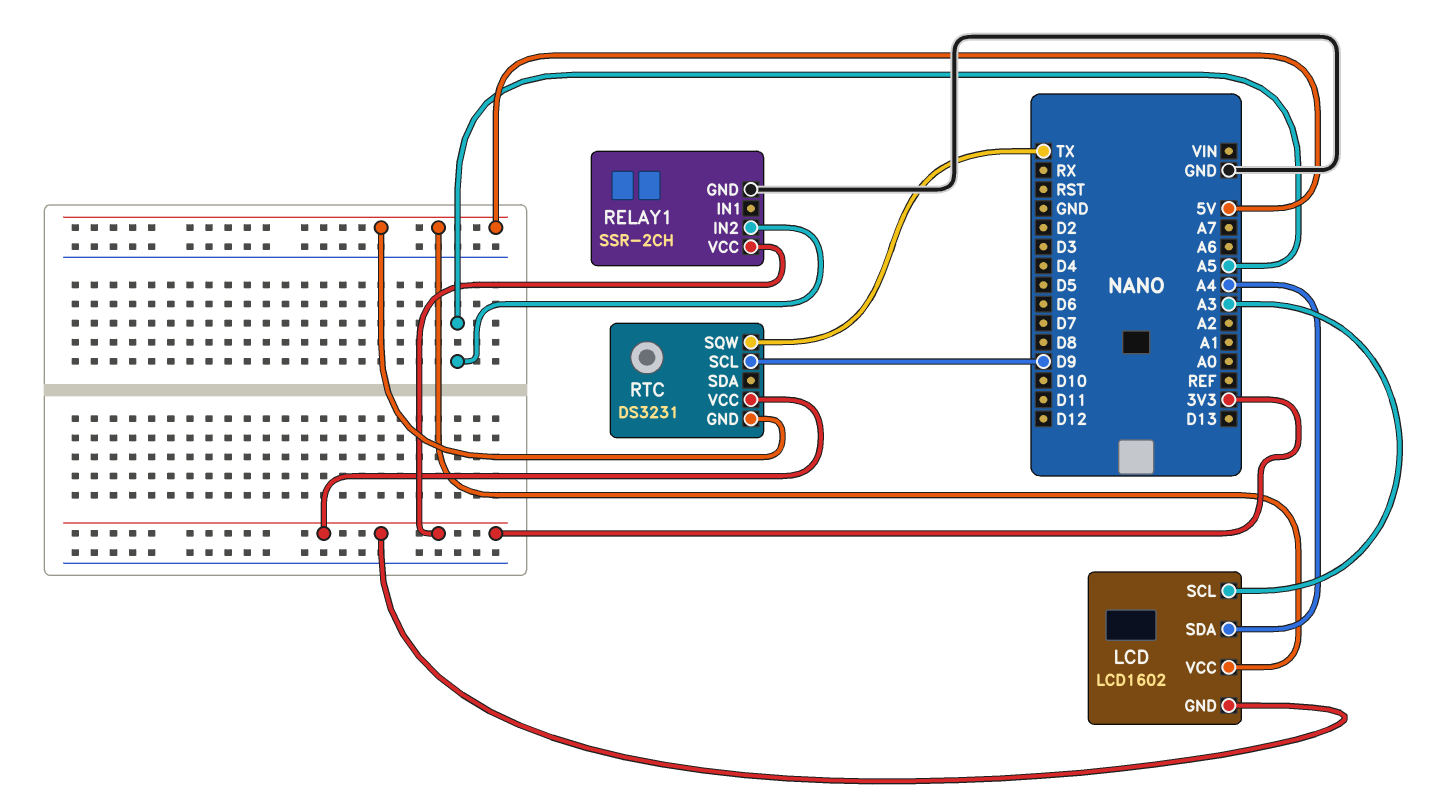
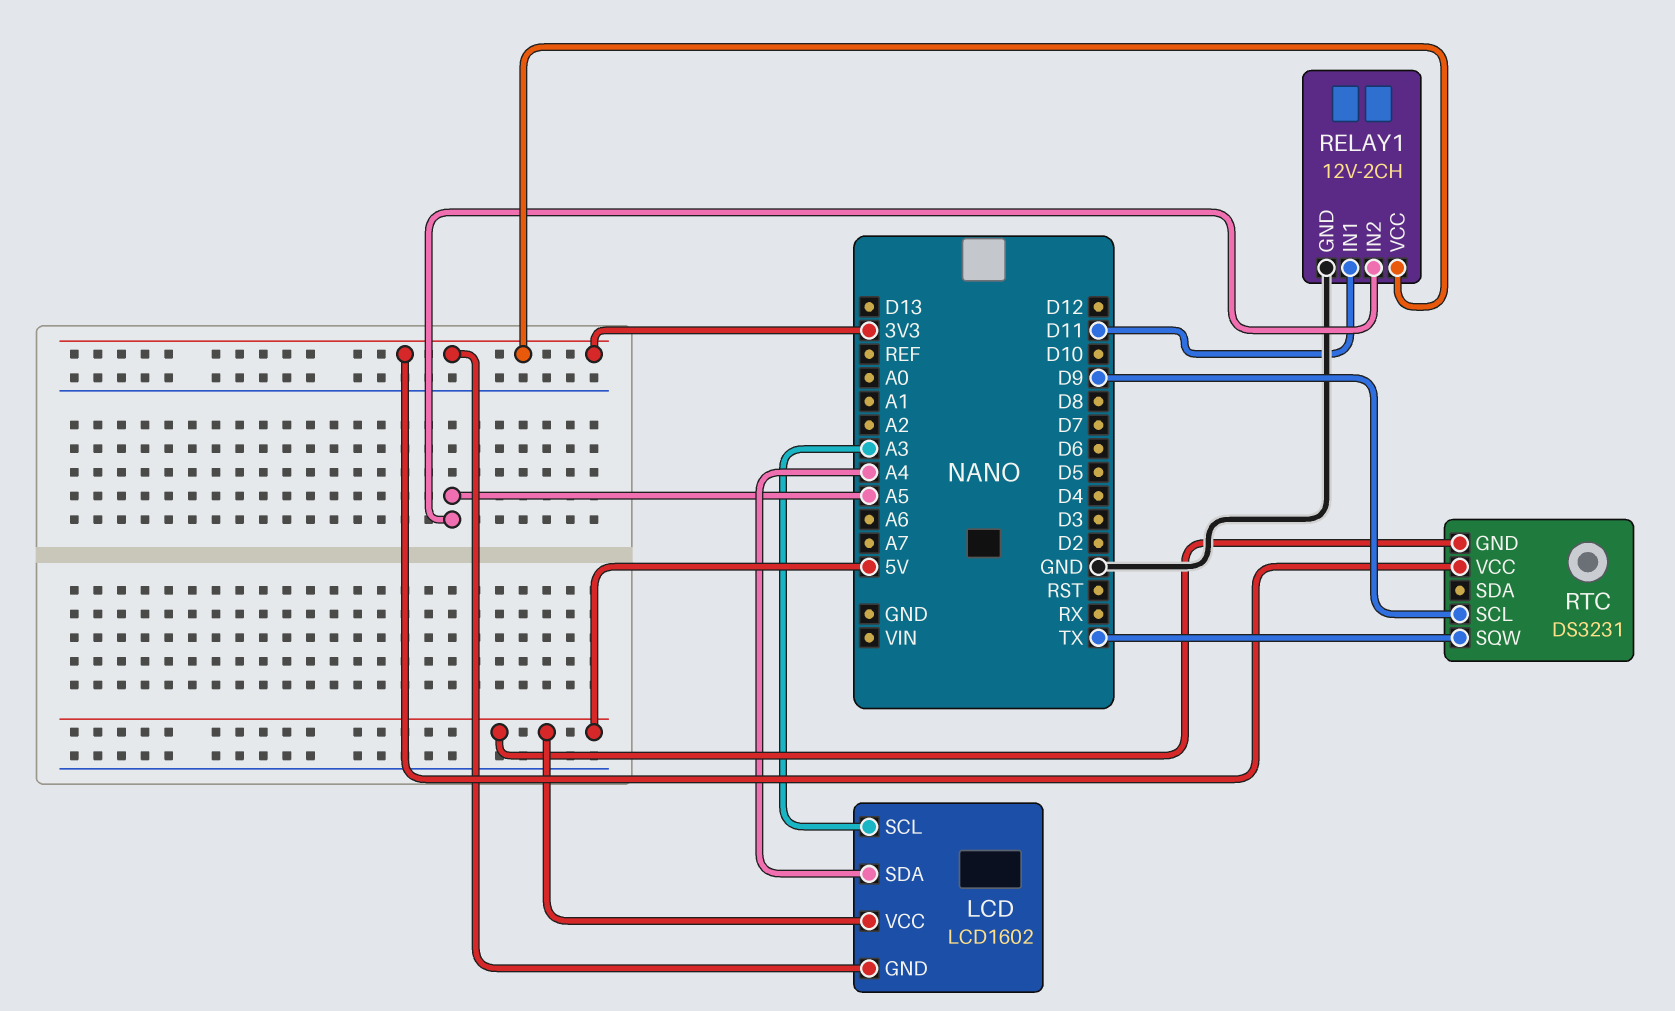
RELAY1: SSR-2CH -> 12V-2CH
RELAY1 pin IN1: none -> D11

